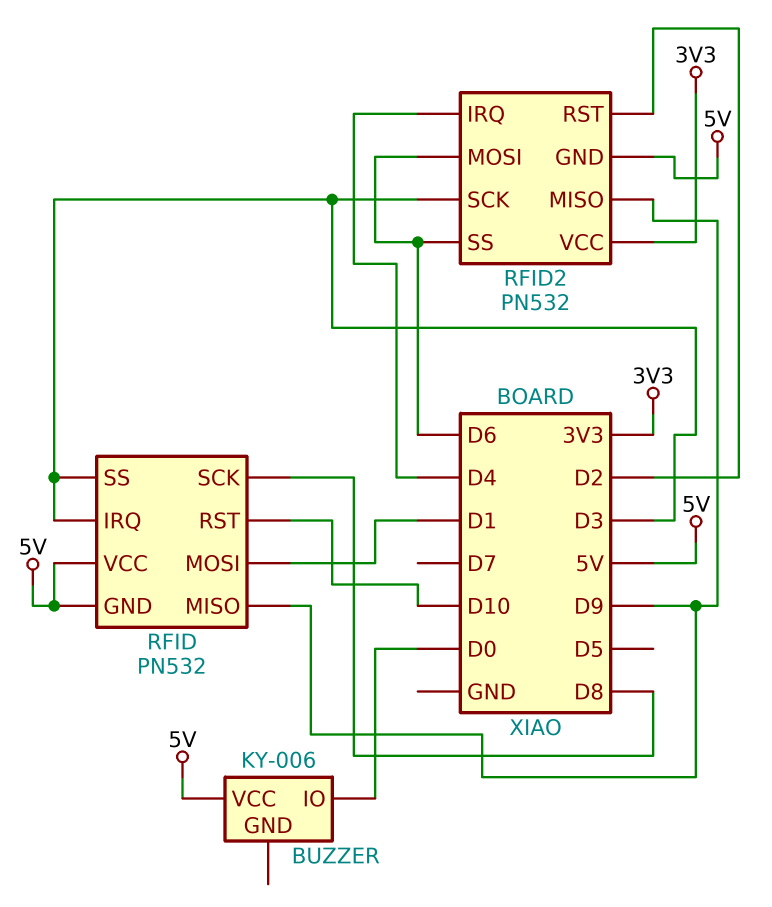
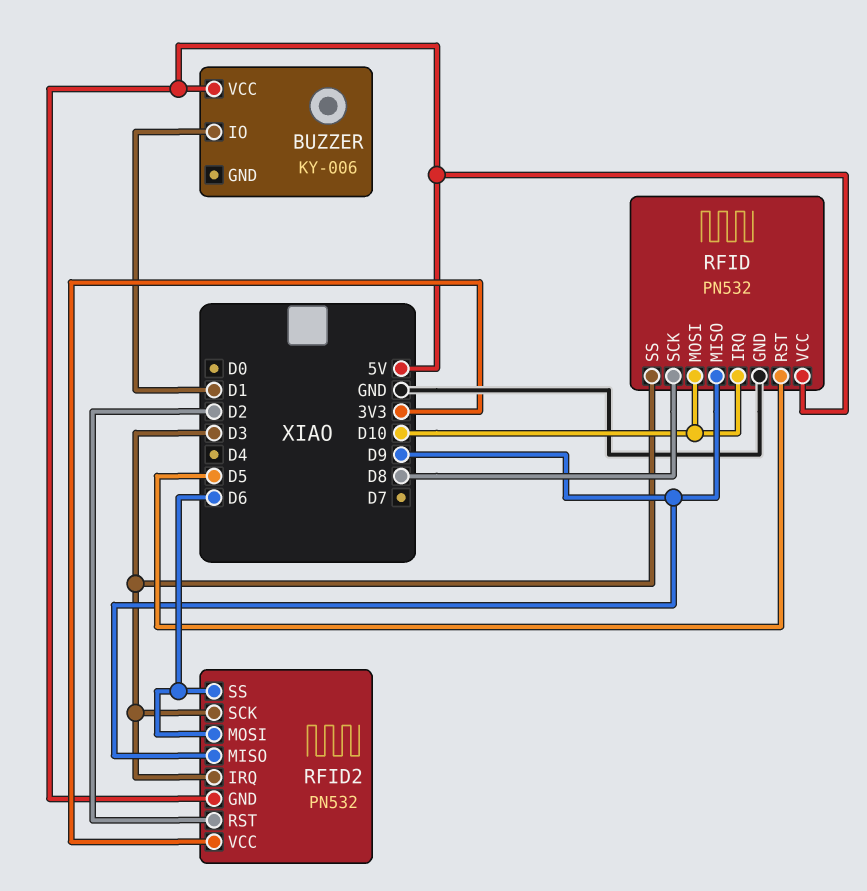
BUZZER pin IO: D0 -> D1
RFID pin GND: 5V -> GND
RFID pin IRQ: D3 -> D10
RFID pin MOSI: D1 -> D10
RFID pin RST: D10 -> D5
RFID2 pin IRQ: D4 -> D3

